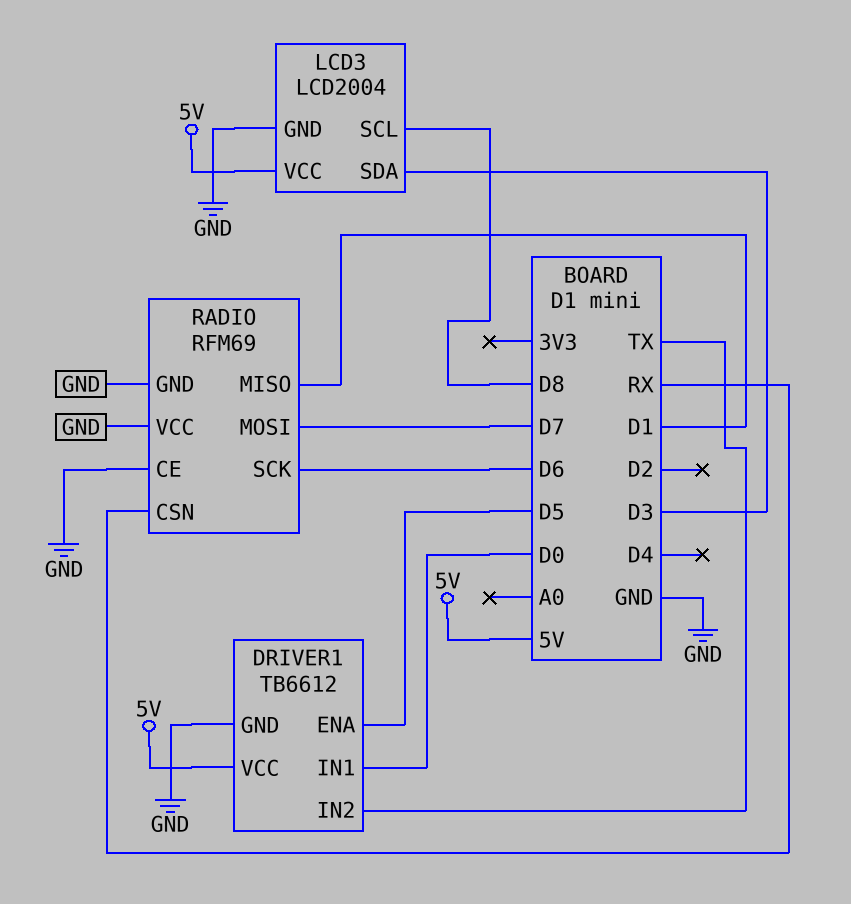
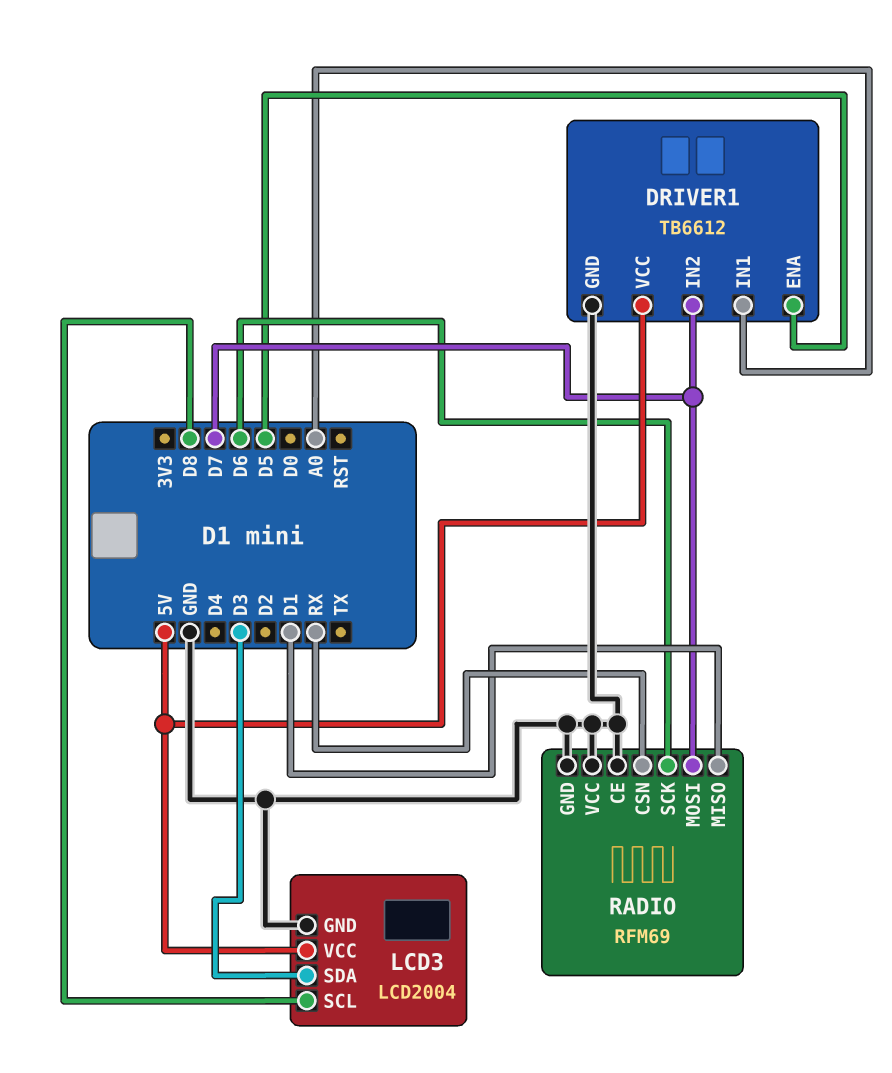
DRIVER1 pin IN1: D0 -> A0
DRIVER1 pin IN2: TX -> D7

